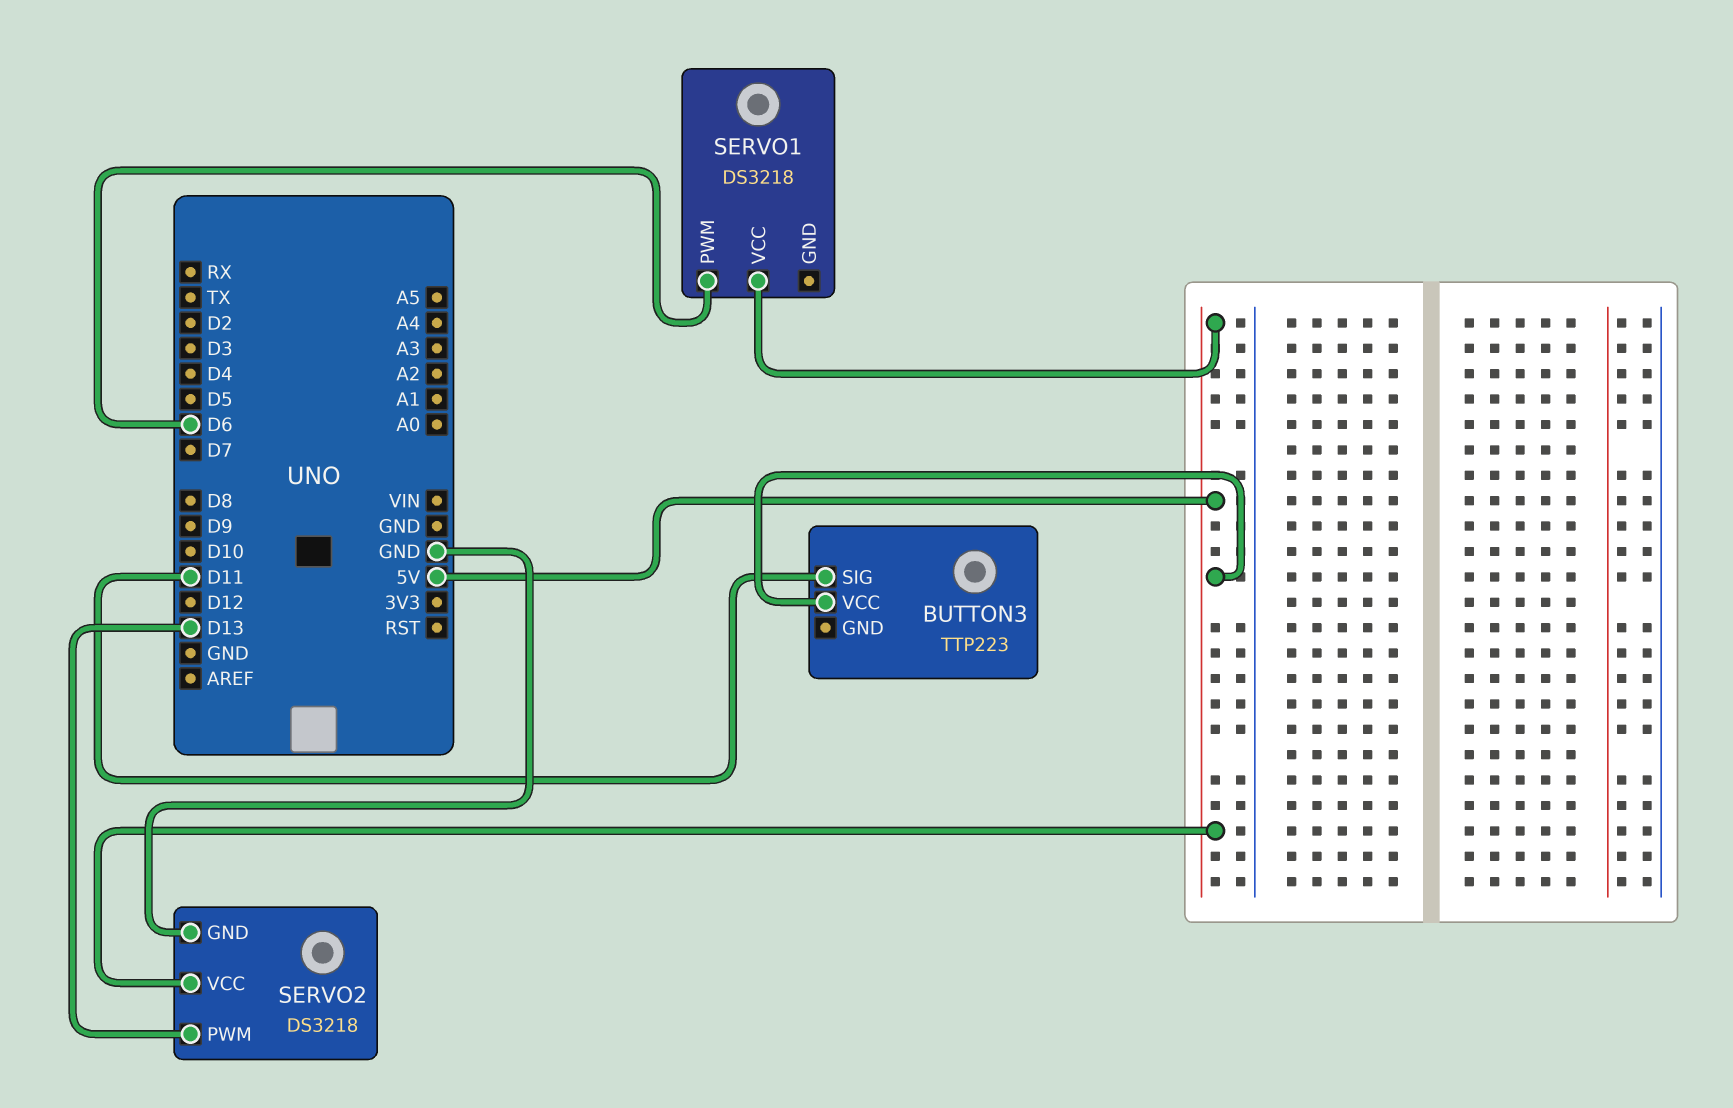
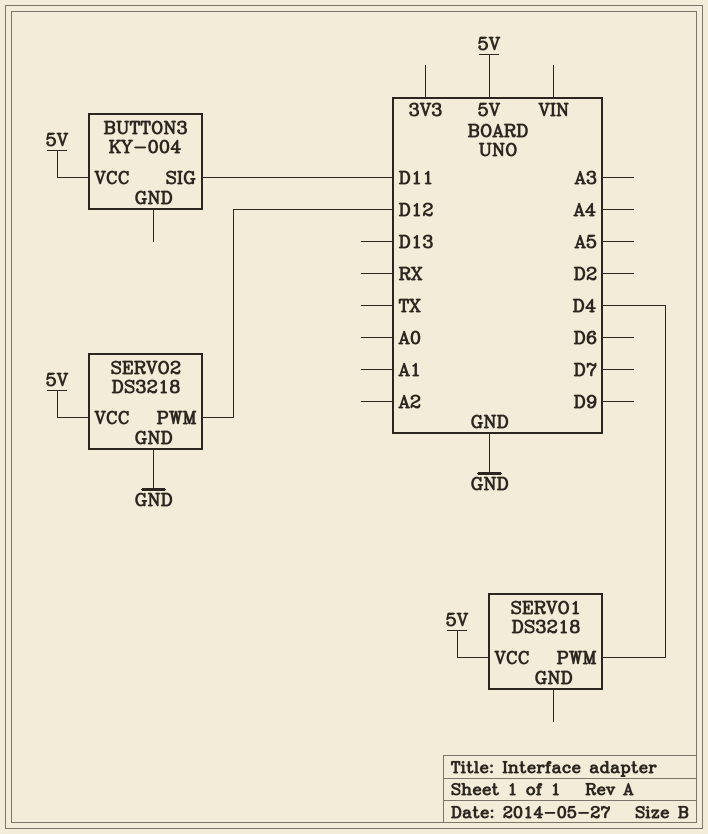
BUTTON3: TTP223 -> KY-004
SERVO1 pin PWM: D6 -> D4
SERVO2 pin PWM: D13 -> D12

